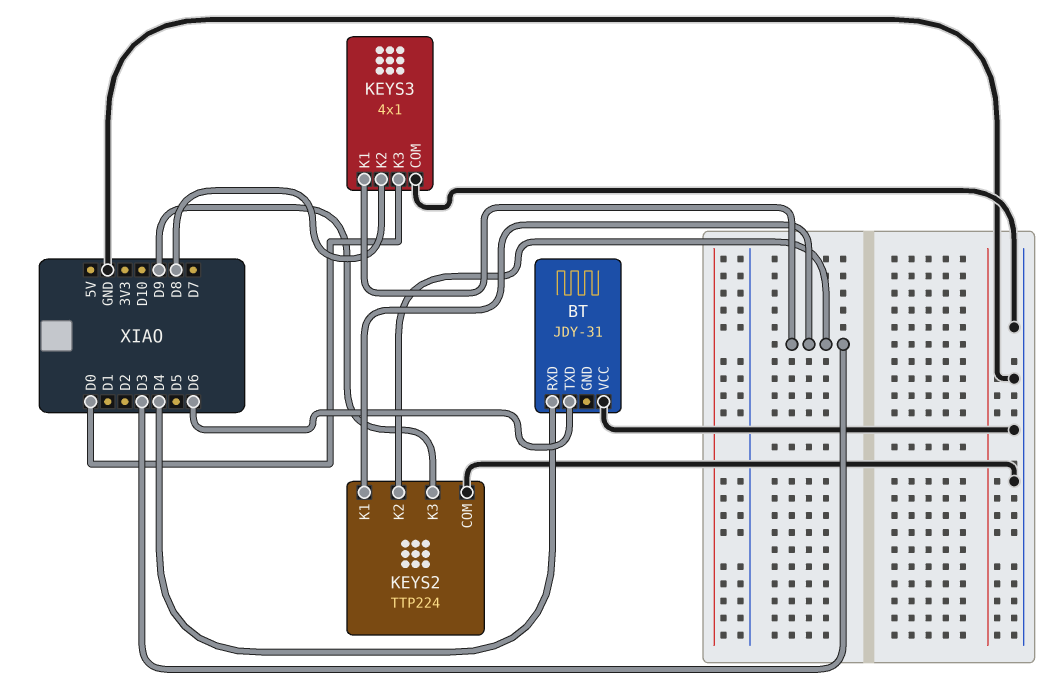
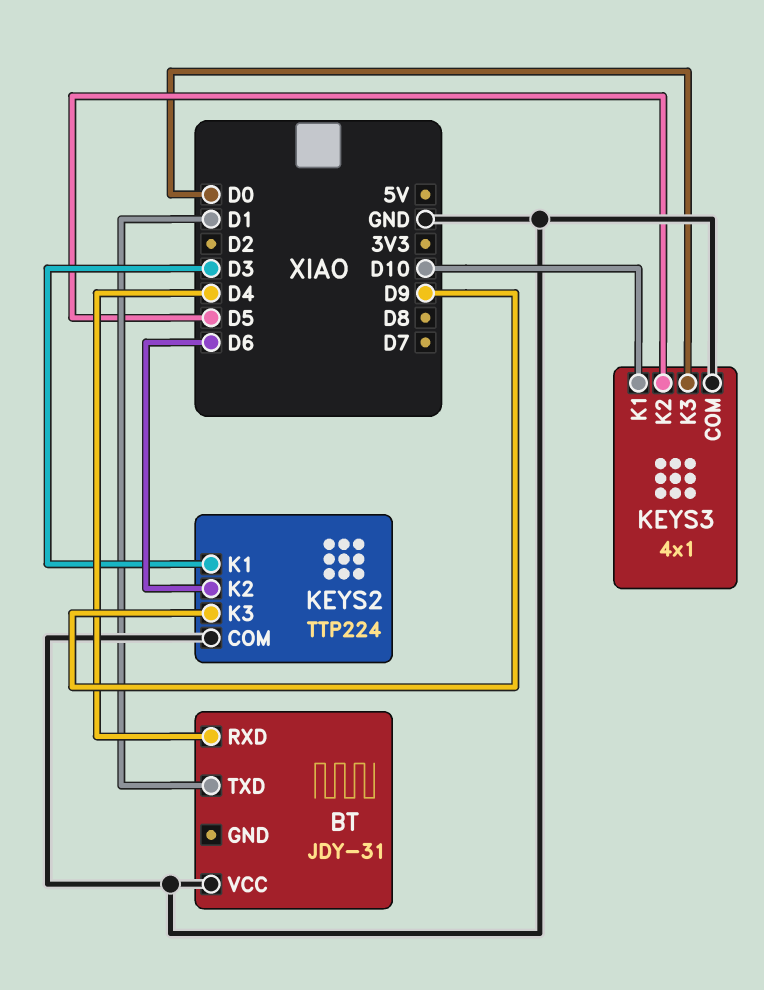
BT pin TXD: D6 -> D1
KEYS2 pin K2: D3 -> D6
KEYS3 pin K1: D3 -> D10
KEYS3 pin K2: D8 -> D5

